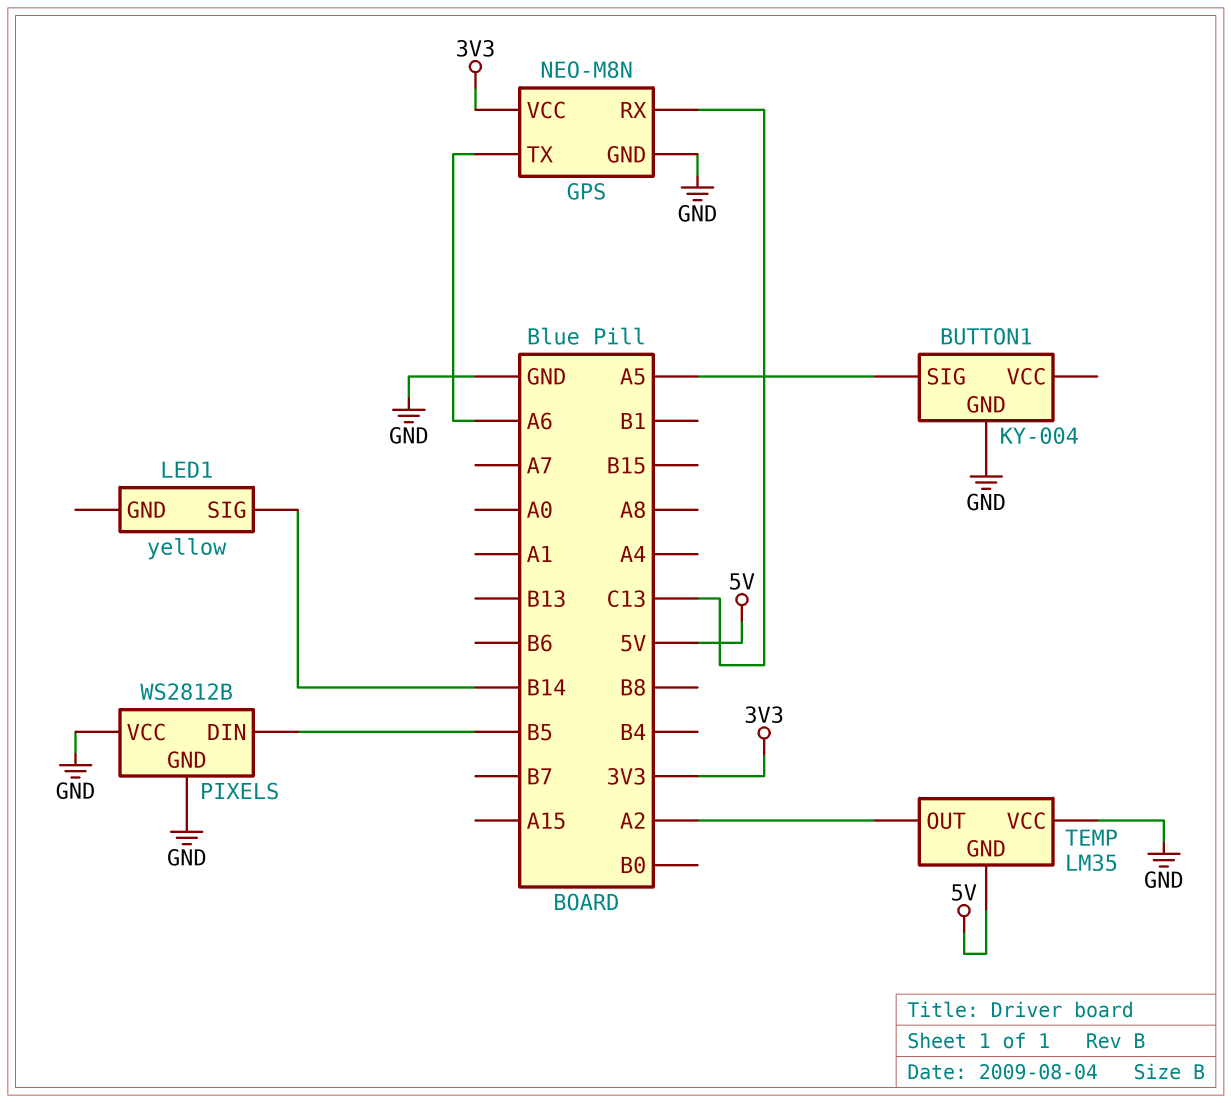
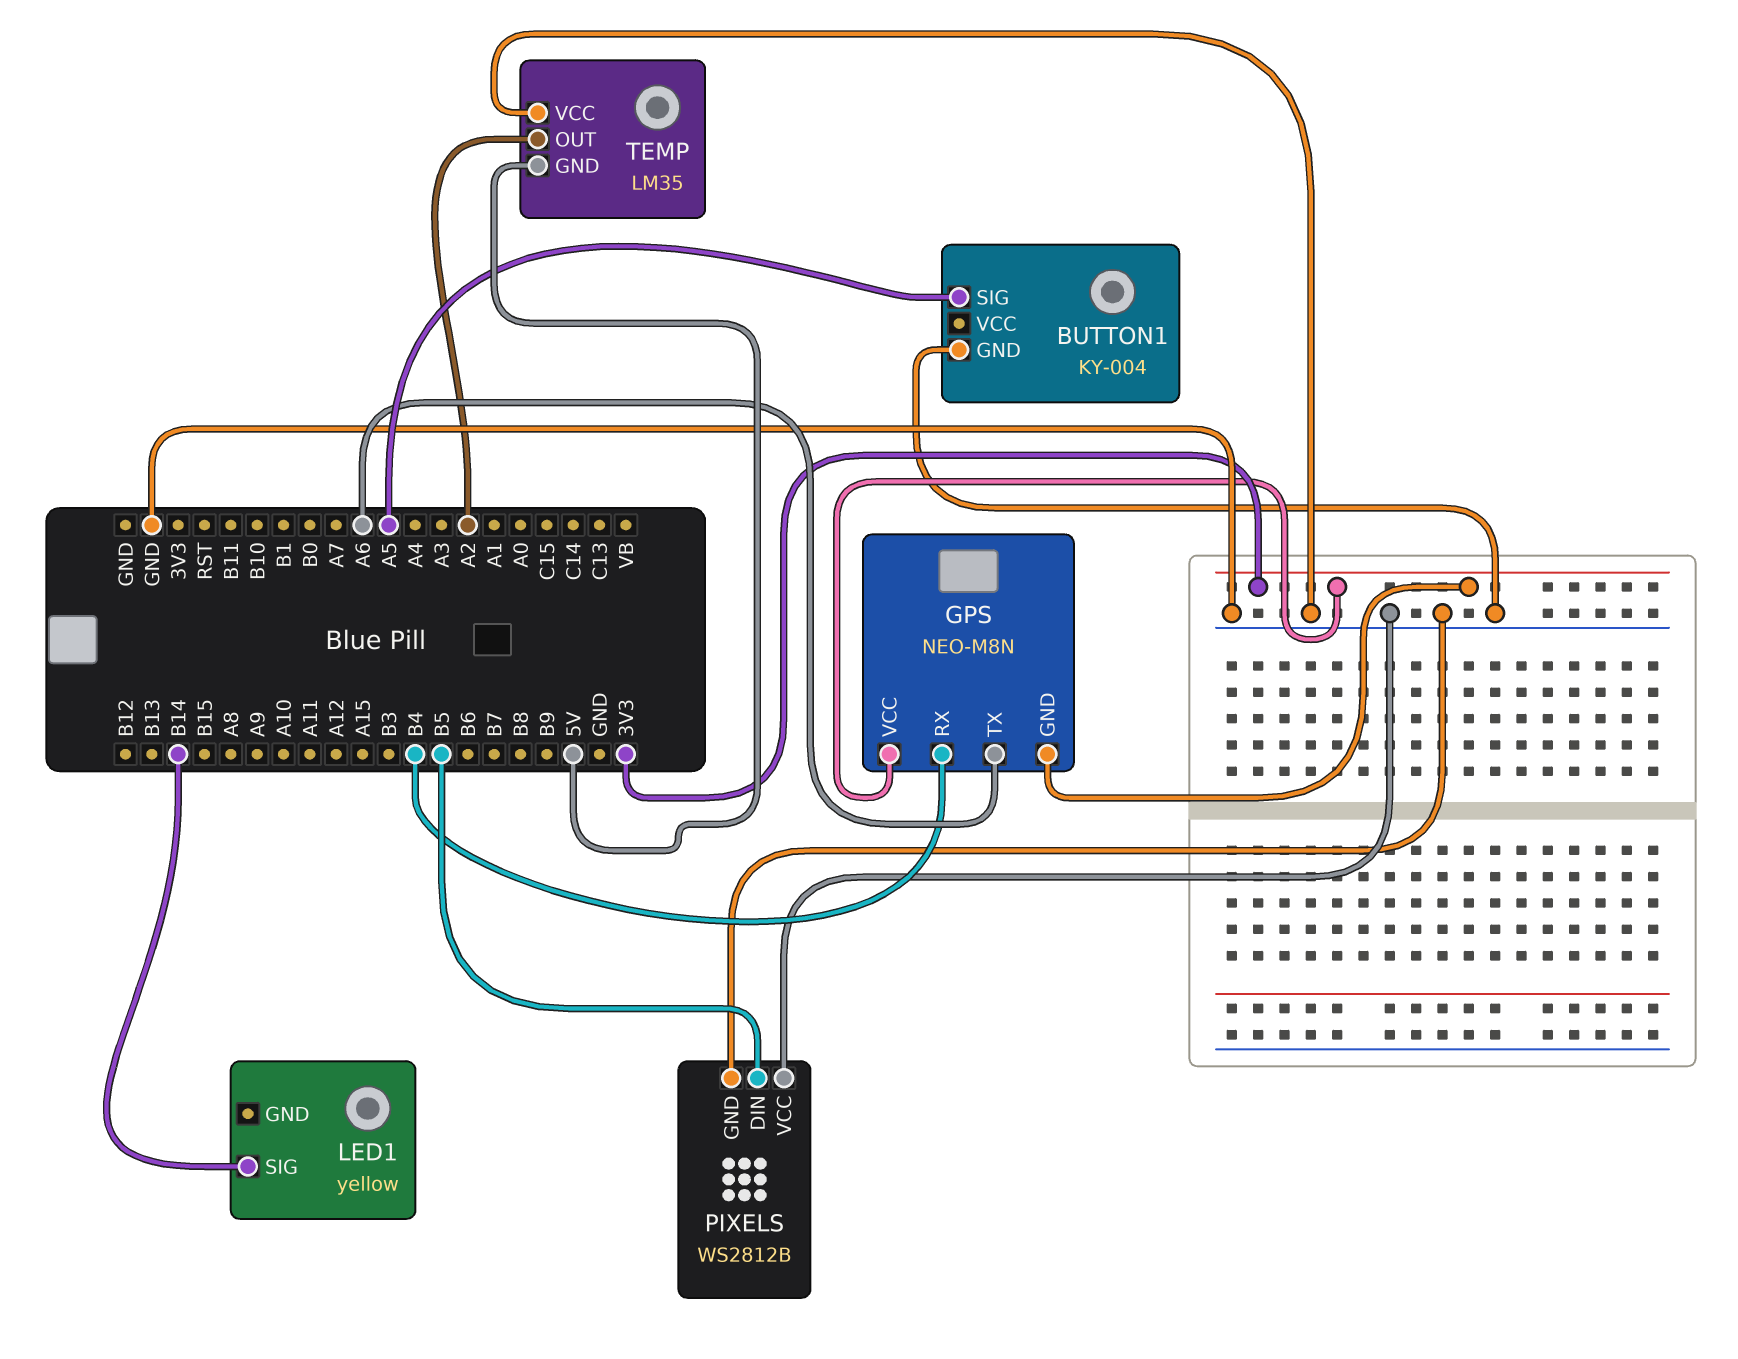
GPS pin GND: GND -> 3V3
GPS pin RX: C13 -> B4

